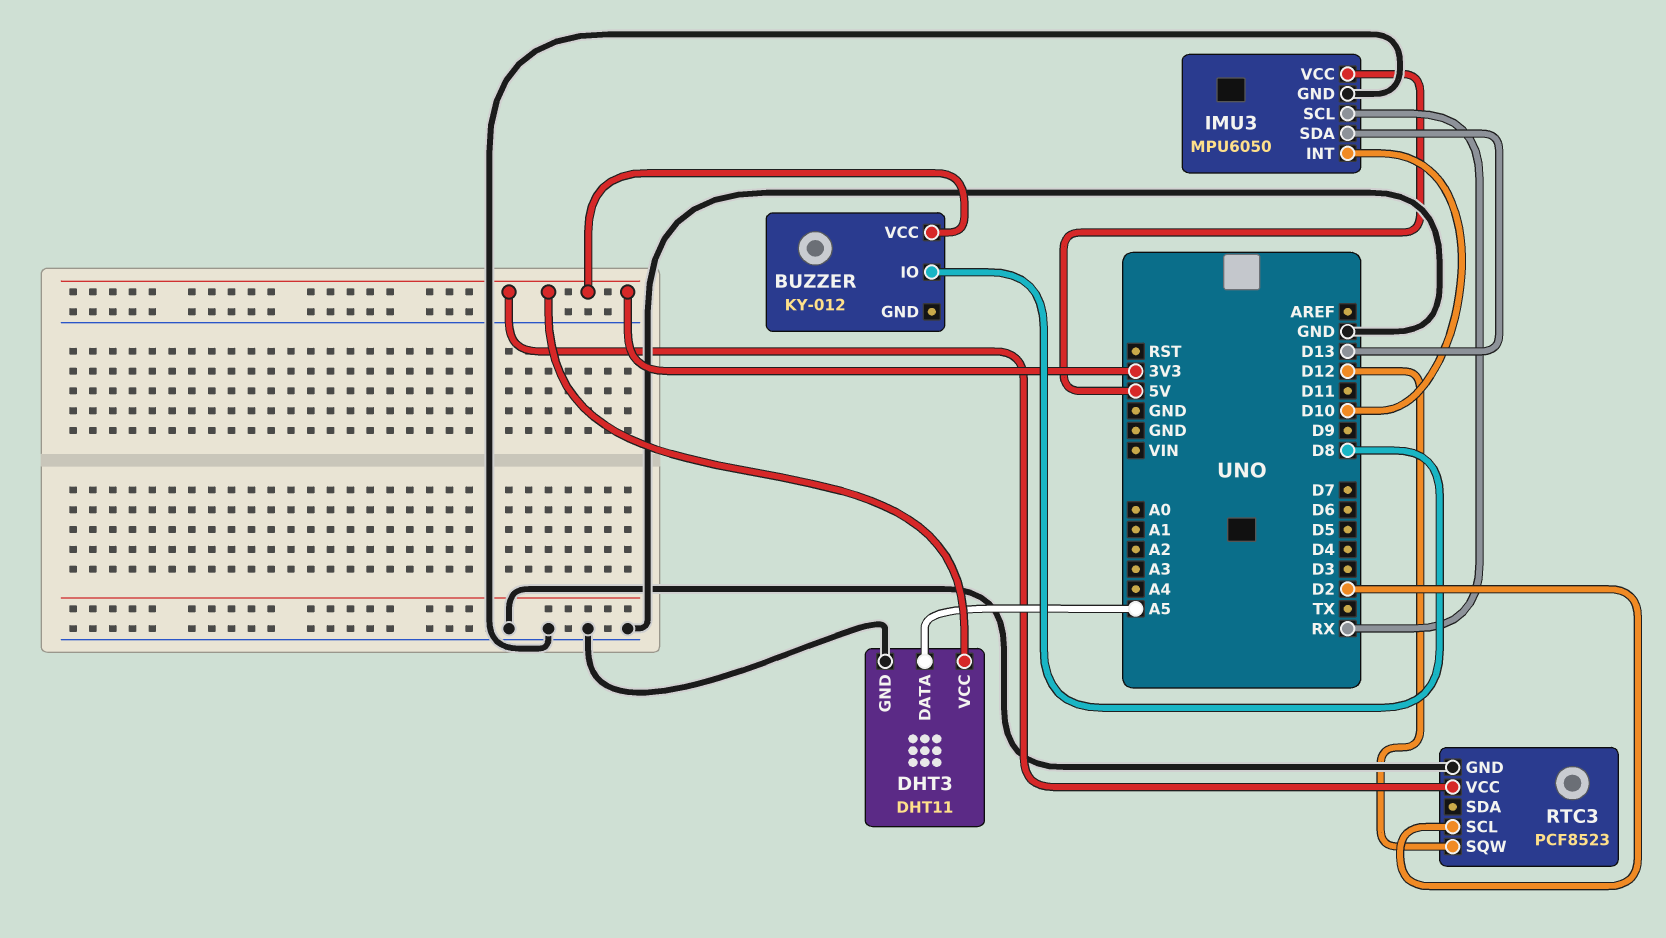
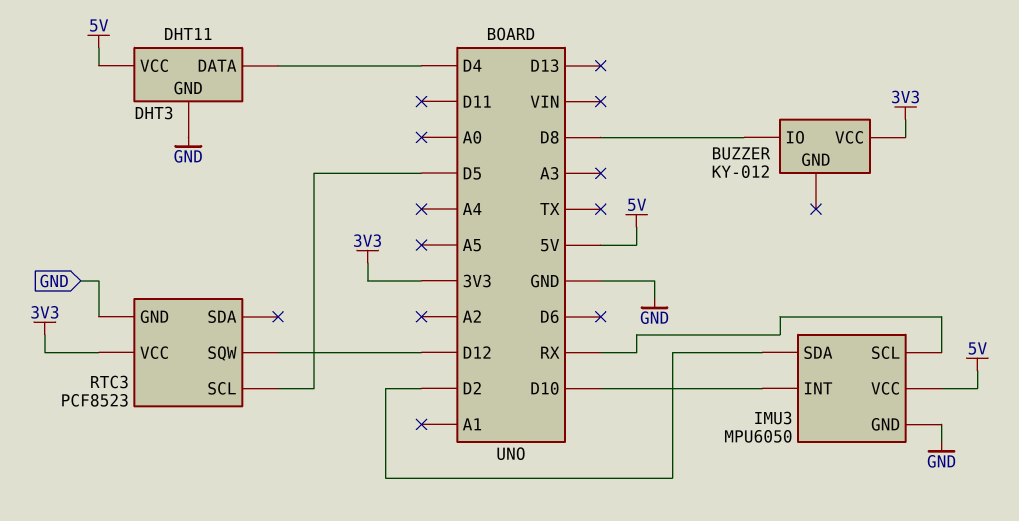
DHT3 pin DATA: A5 -> D4
DHT3 pin VCC: 3V3 -> 5V
IMU3 pin SDA: D13 -> D2
RTC3 pin SCL: D2 -> D5

